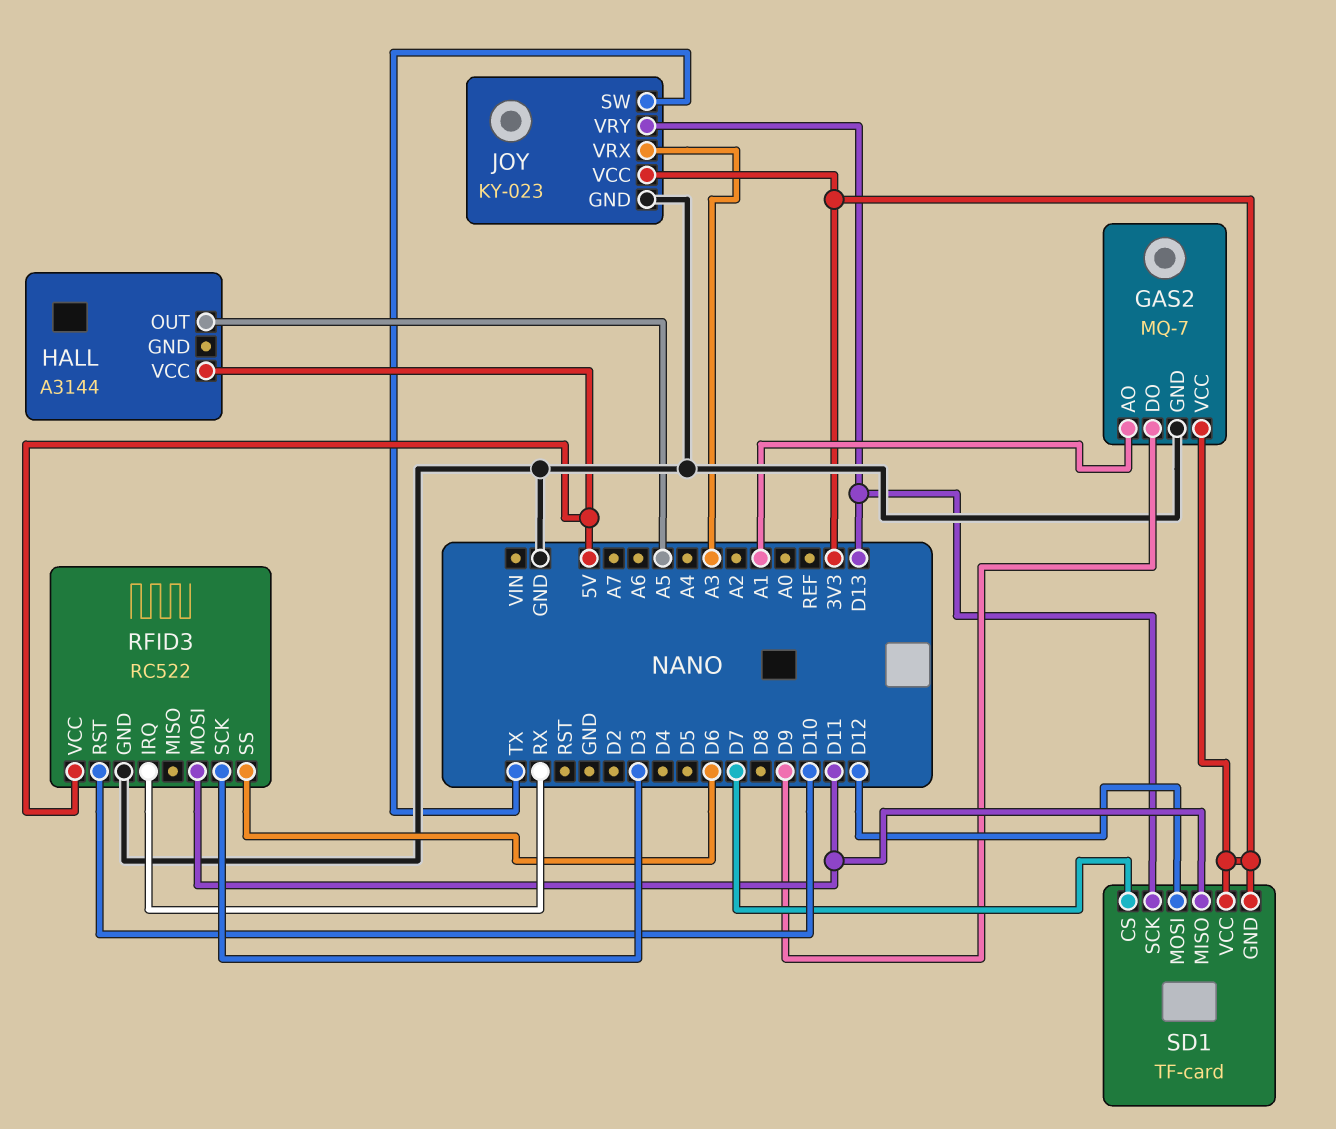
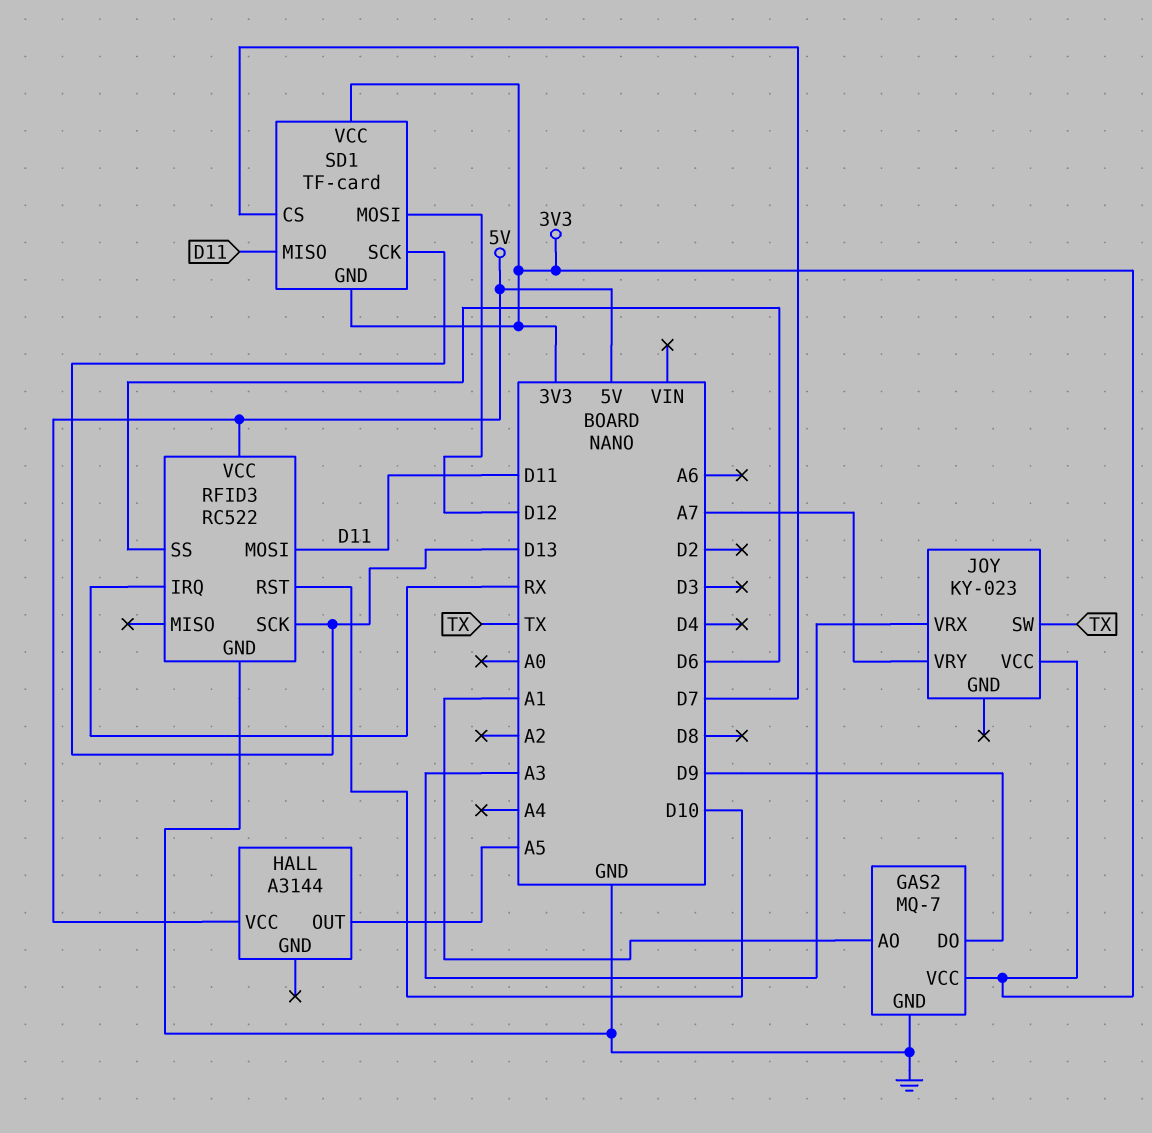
JOY pin GND: GND -> none
JOY pin VRY: D13 -> A7
RFID3 pin SCK: D3 -> D13

